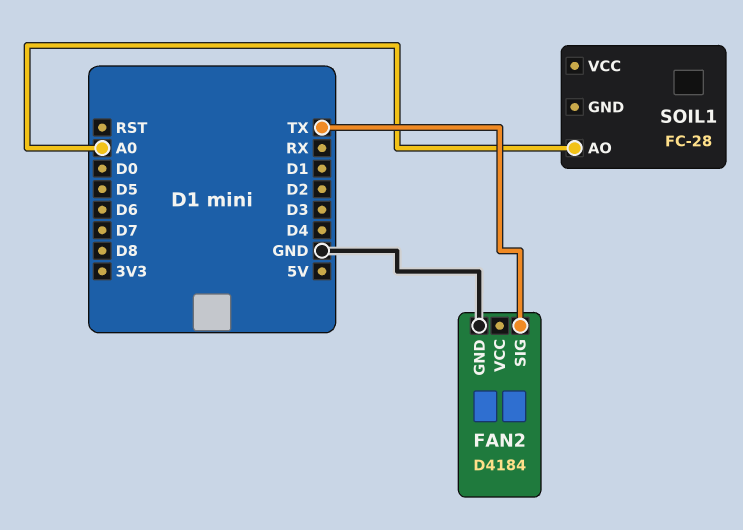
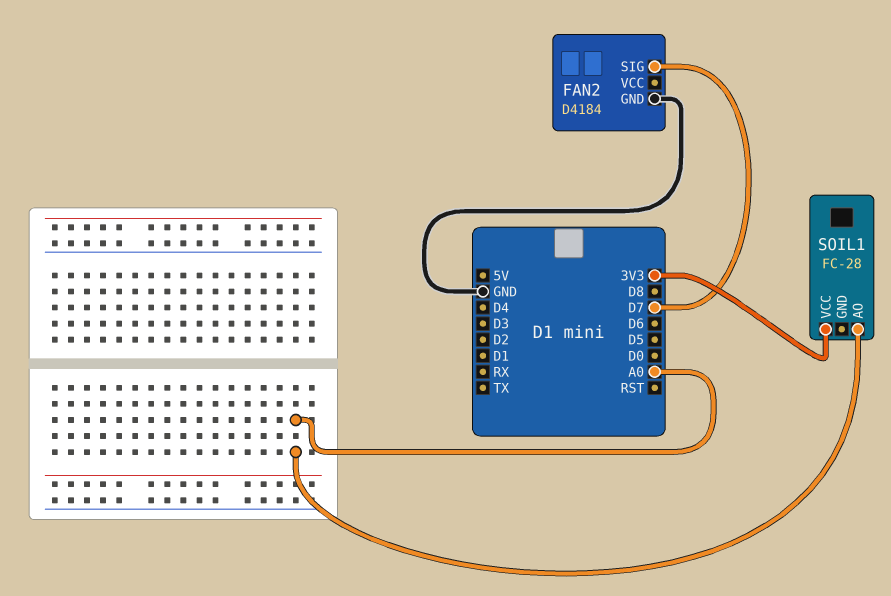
FAN2 pin SIG: TX -> D7
SOIL1 pin VCC: none -> 3V3

